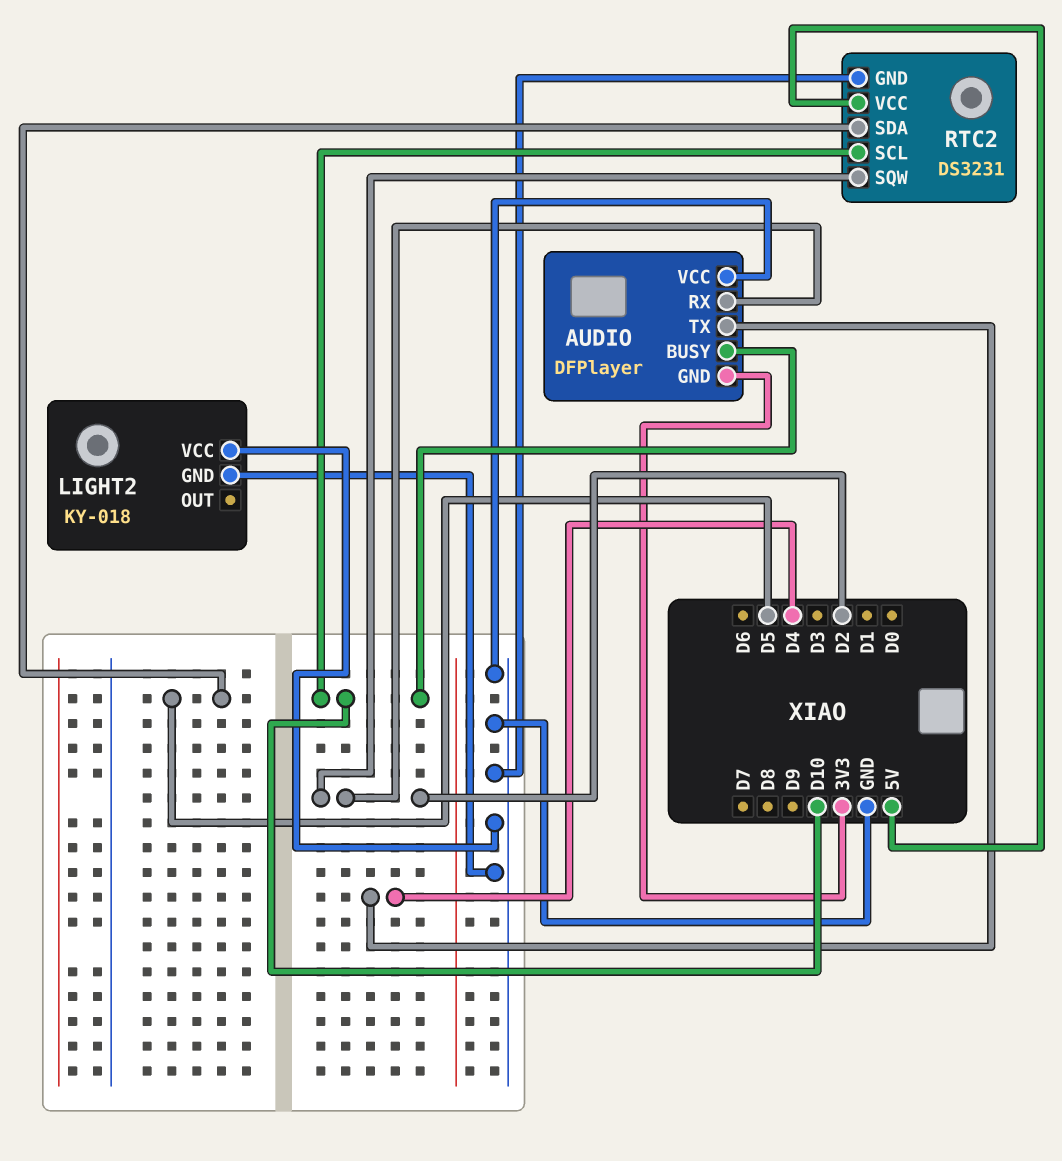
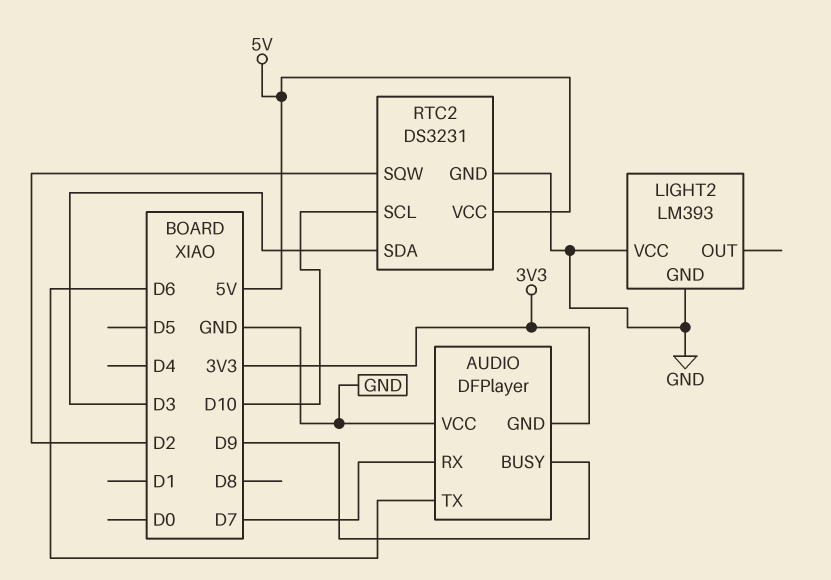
AUDIO pin BUSY: D10 -> D9
AUDIO pin RX: D2 -> D7
AUDIO pin TX: D4 -> D6
LIGHT2: KY-018 -> LM393
RTC2 pin SDA: D5 -> D3

